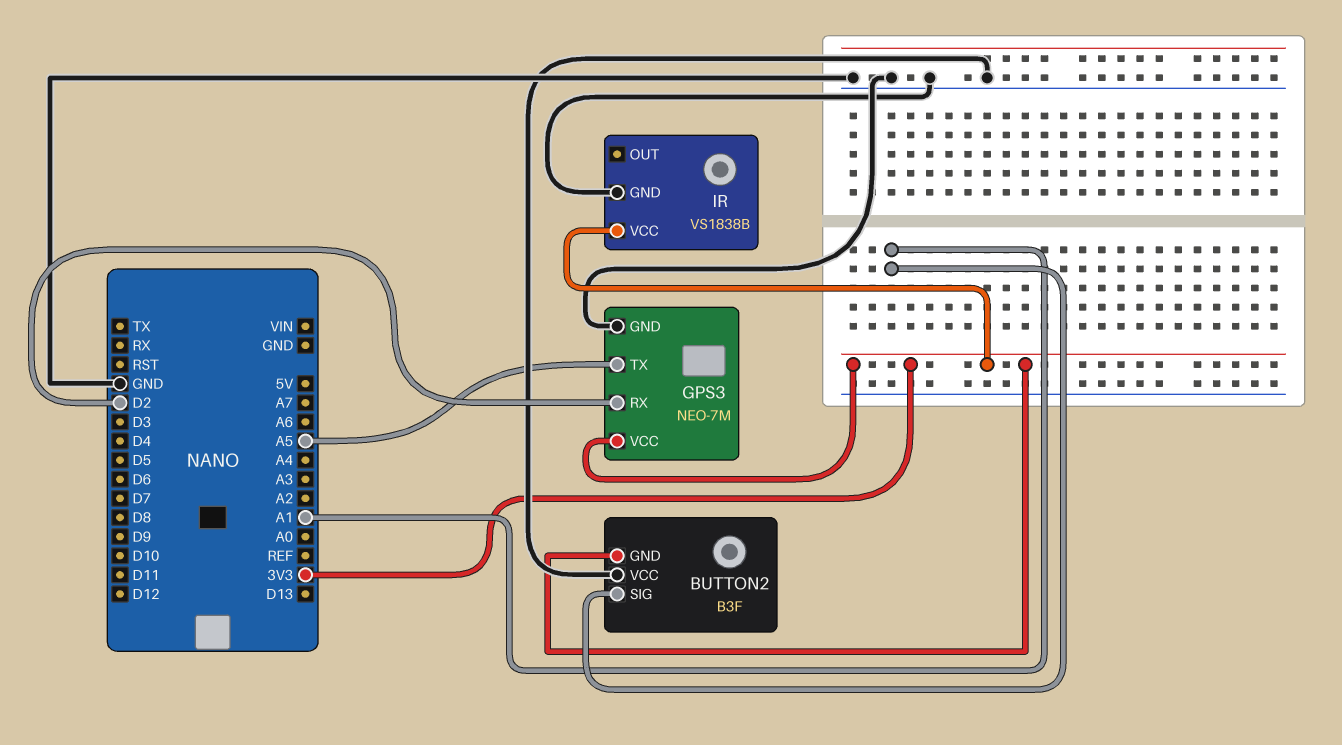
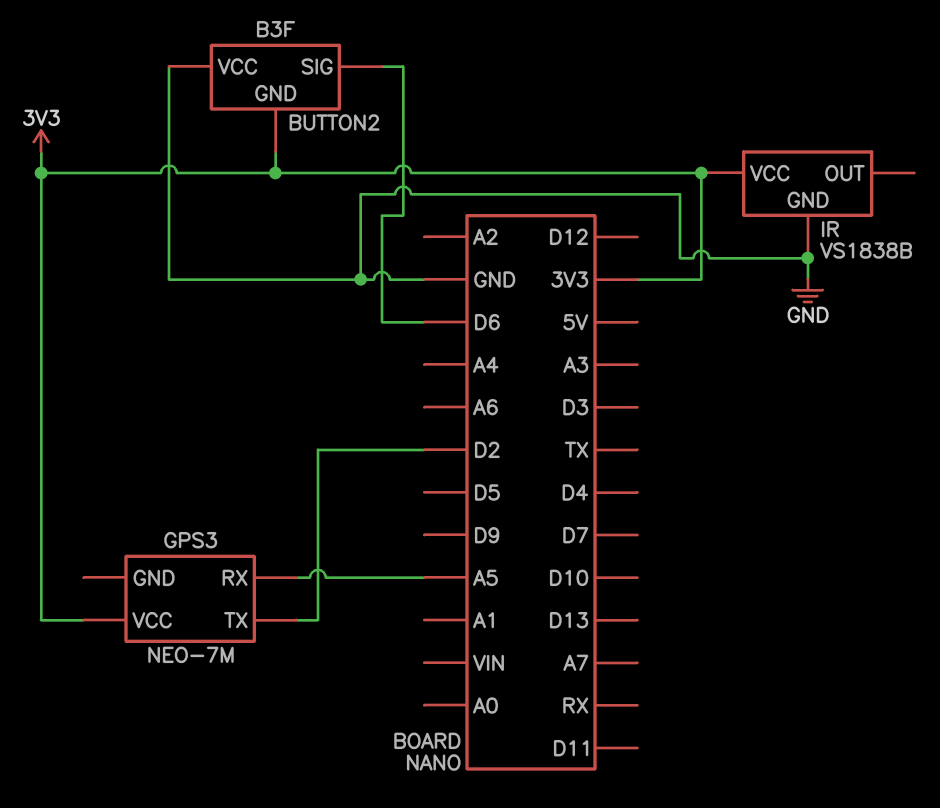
BUTTON2 pin SIG: A1 -> D6
GPS3 pin GND: GND -> none
GPS3 pin RX: D2 -> A5
GPS3 pin TX: A5 -> D2

